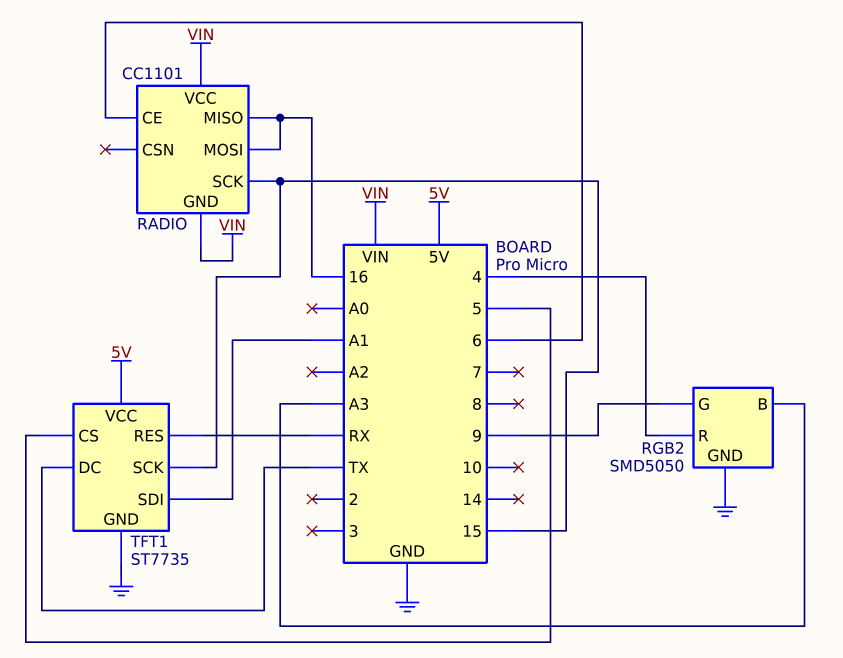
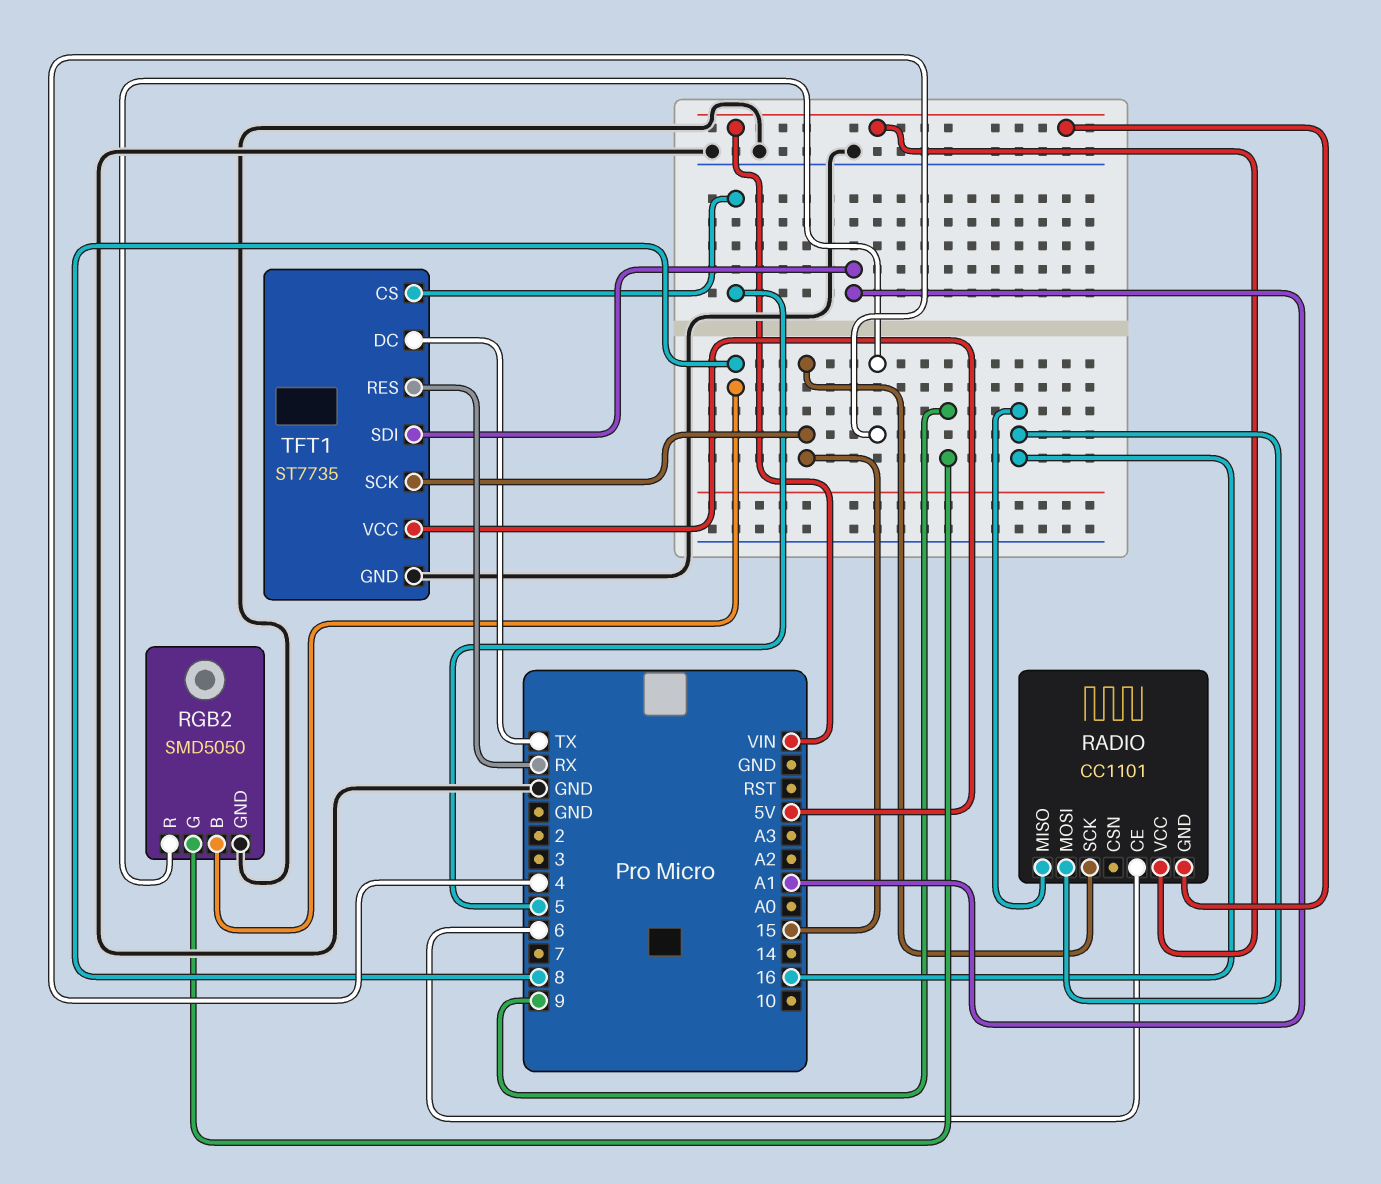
RGB2 pin B: A3 -> 8

